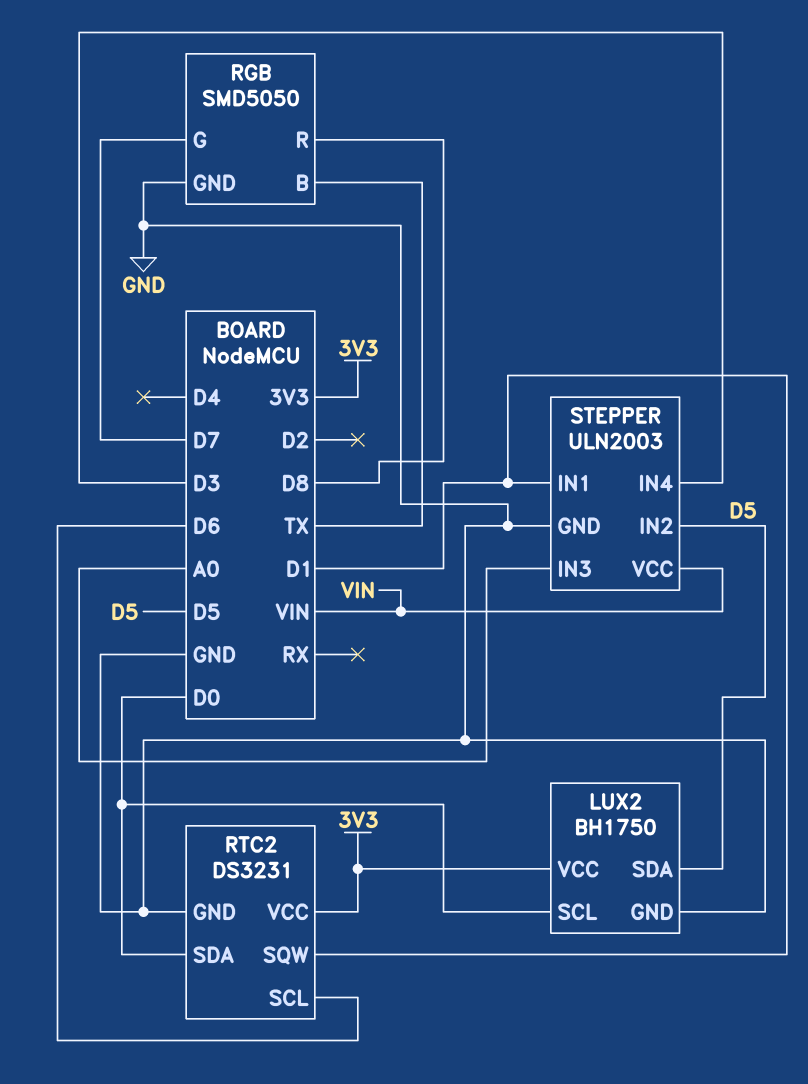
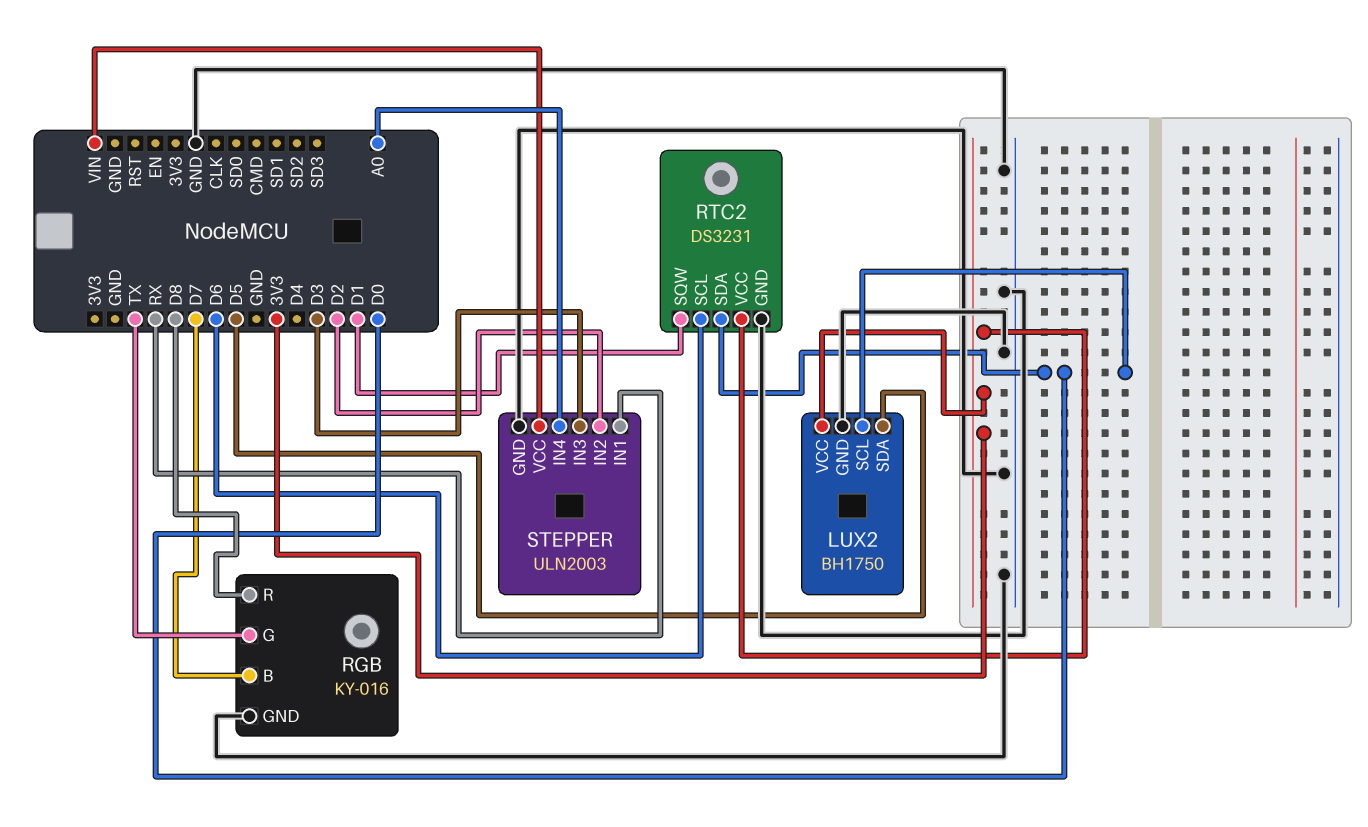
RGB: SMD5050 -> KY-016
RGB pin B: TX -> D7
RGB pin G: D7 -> TX
STEPPER pin IN1: D1 -> RX
STEPPER pin IN2: D5 -> D2
STEPPER pin IN3: A0 -> D3
STEPPER pin IN4: D3 -> A0

